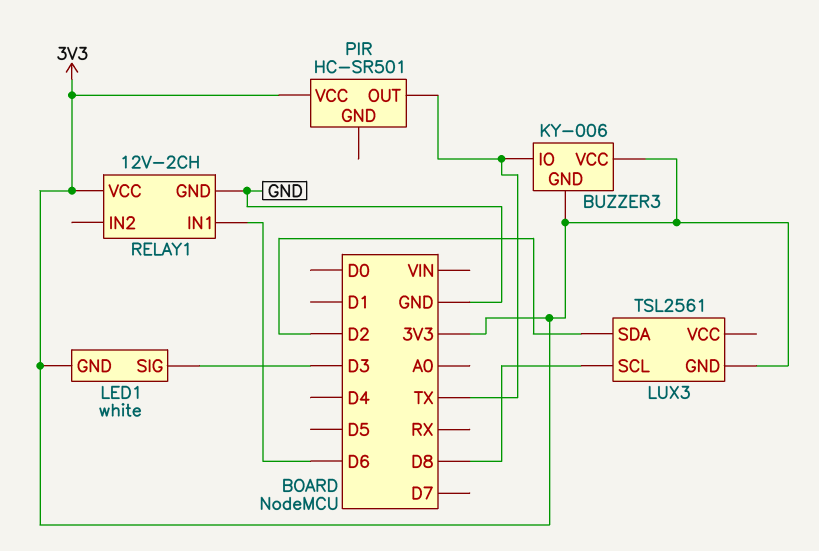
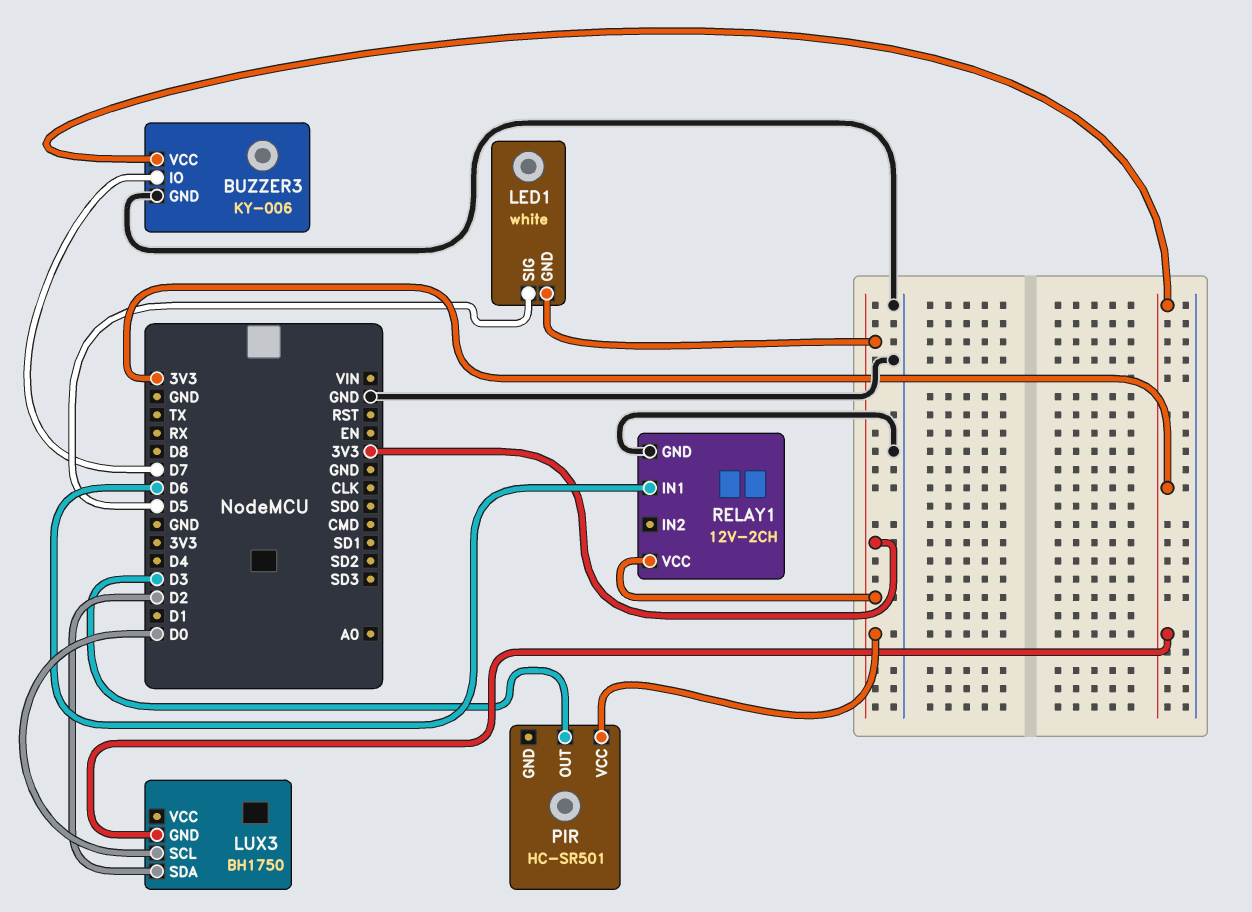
BUZZER3 pin GND: 3V3 -> GND
BUZZER3 pin IO: TX -> D7
LED1 pin SIG: D3 -> D5
LUX3: TSL2561 -> BH1750
LUX3 pin SCL: D8 -> D0
PIR pin OUT: TX -> D3

